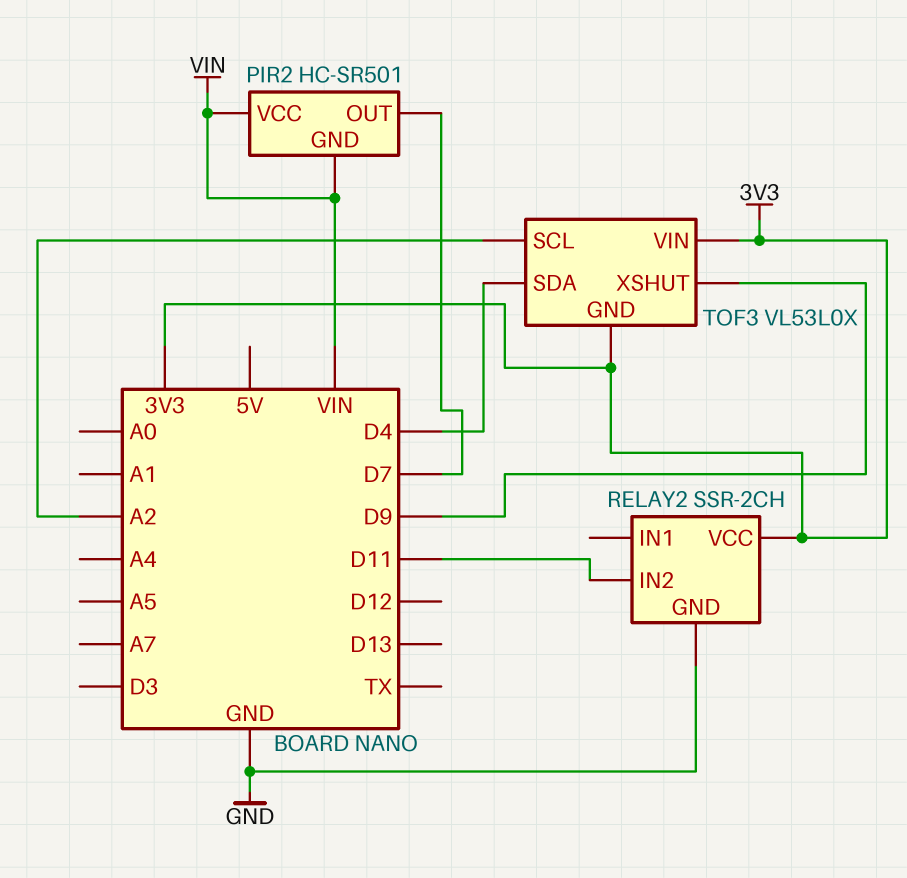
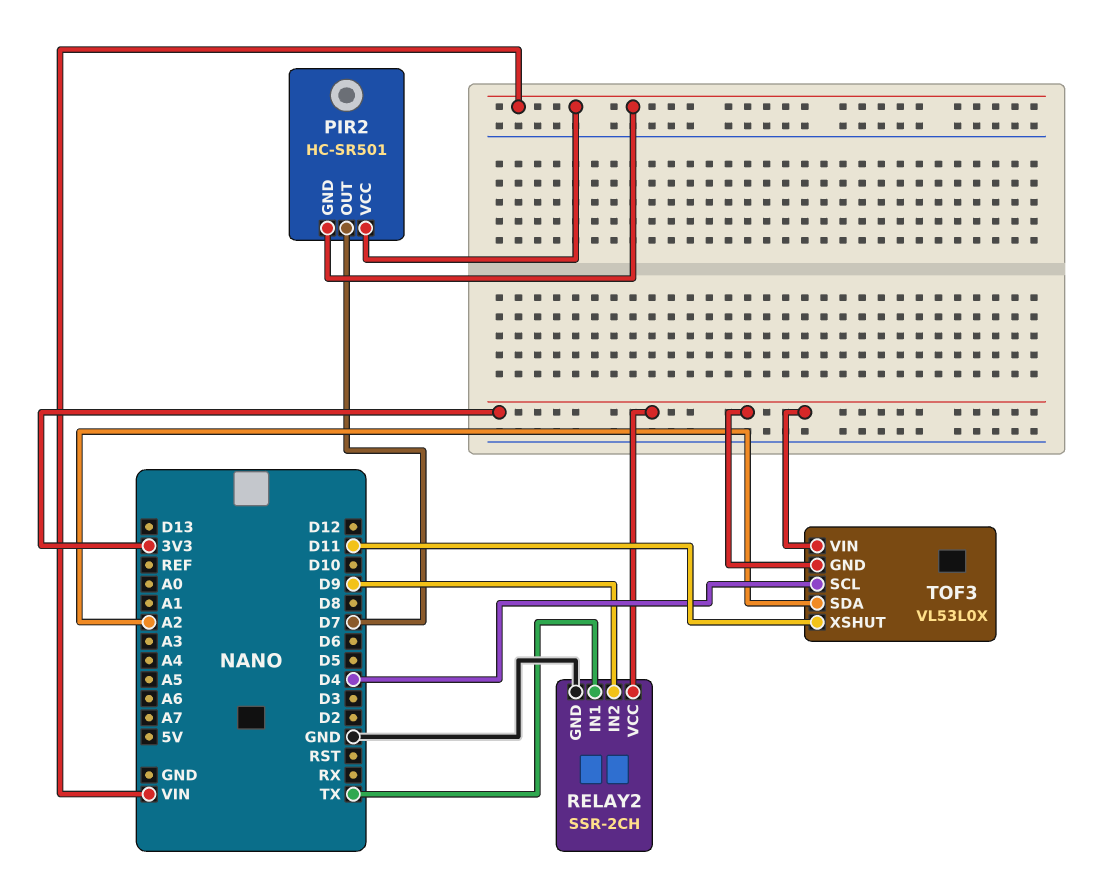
RELAY2 pin IN1: none -> TX
RELAY2 pin IN2: D11 -> D9
TOF3 pin SCL: A2 -> D4
TOF3 pin SDA: D4 -> A2
TOF3 pin XSHUT: D9 -> D11

